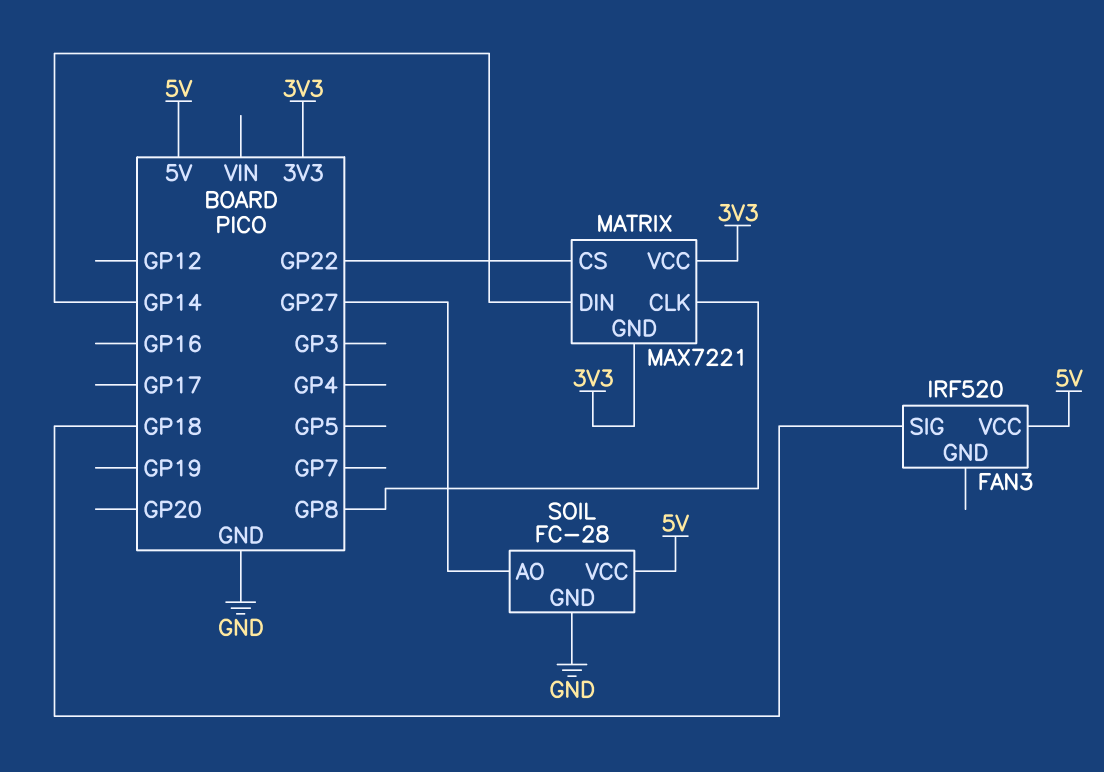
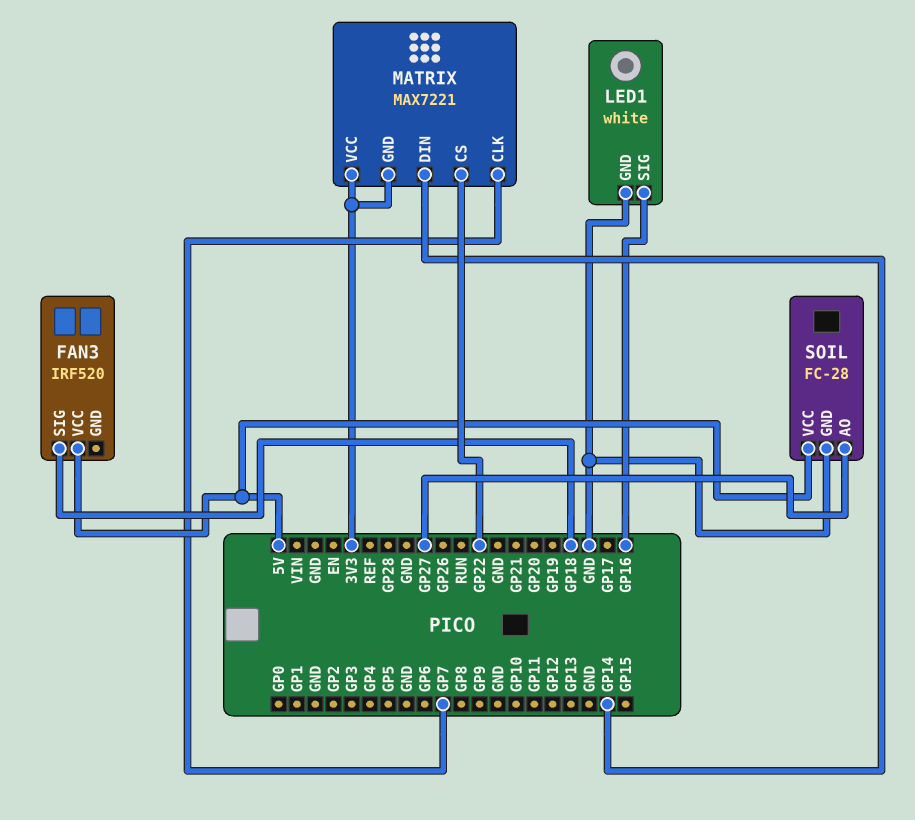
LED1: none -> white
LED1 pin GND: none -> GND
LED1 pin SIG: none -> GP16
MATRIX pin CLK: GP8 -> GP7

